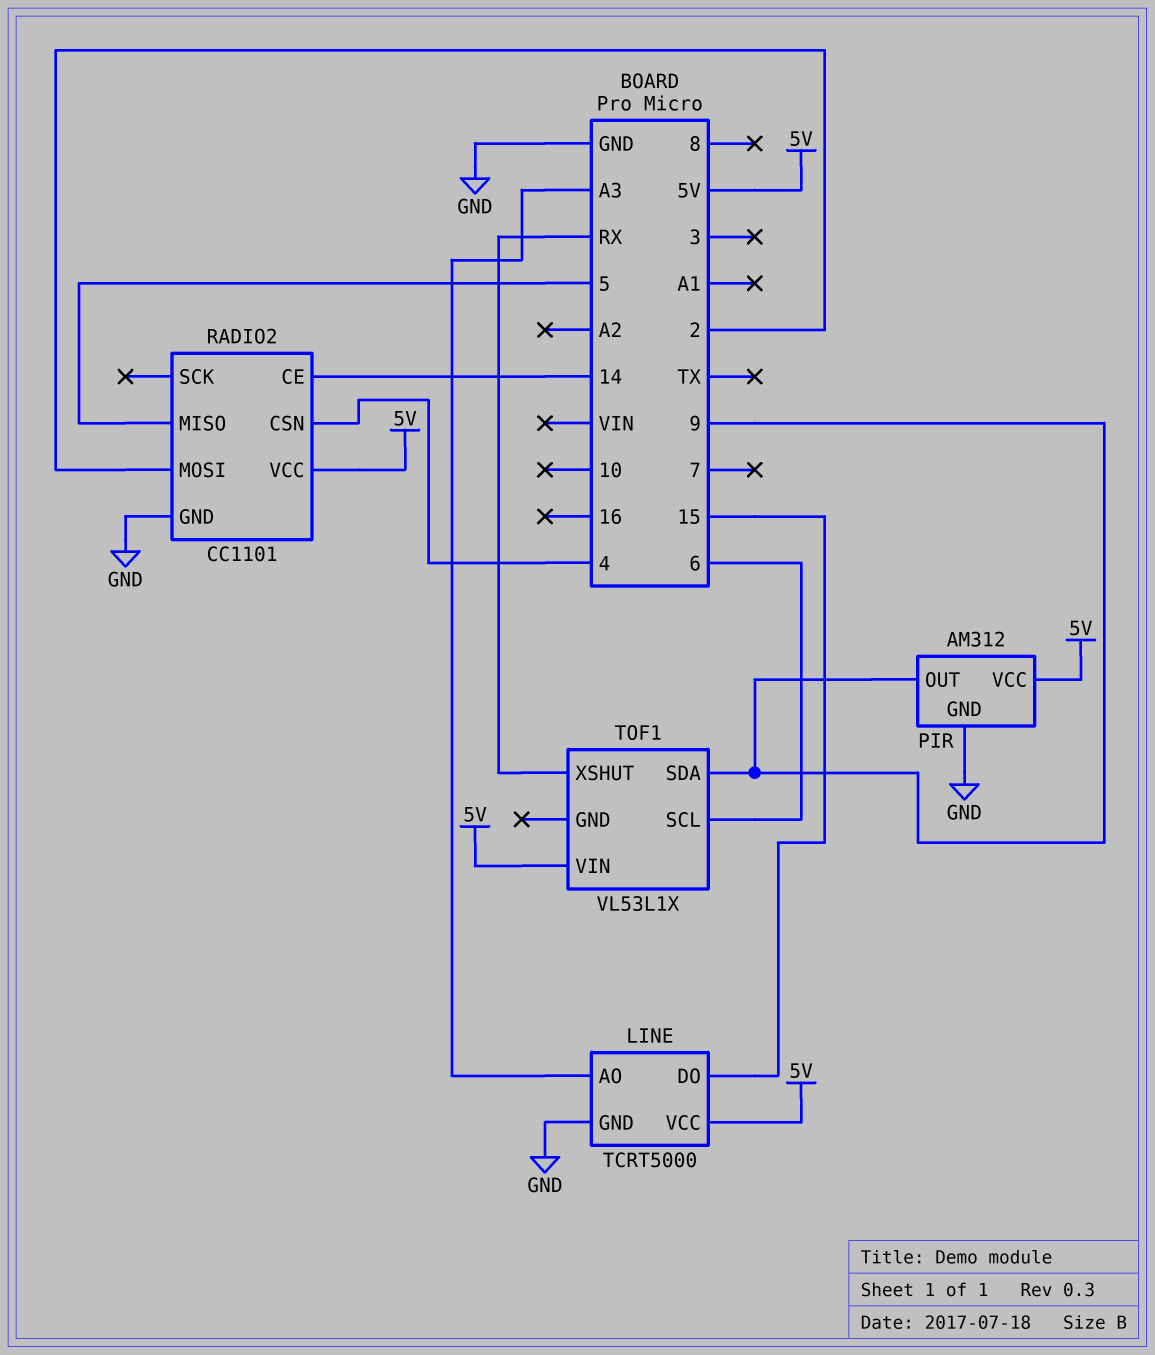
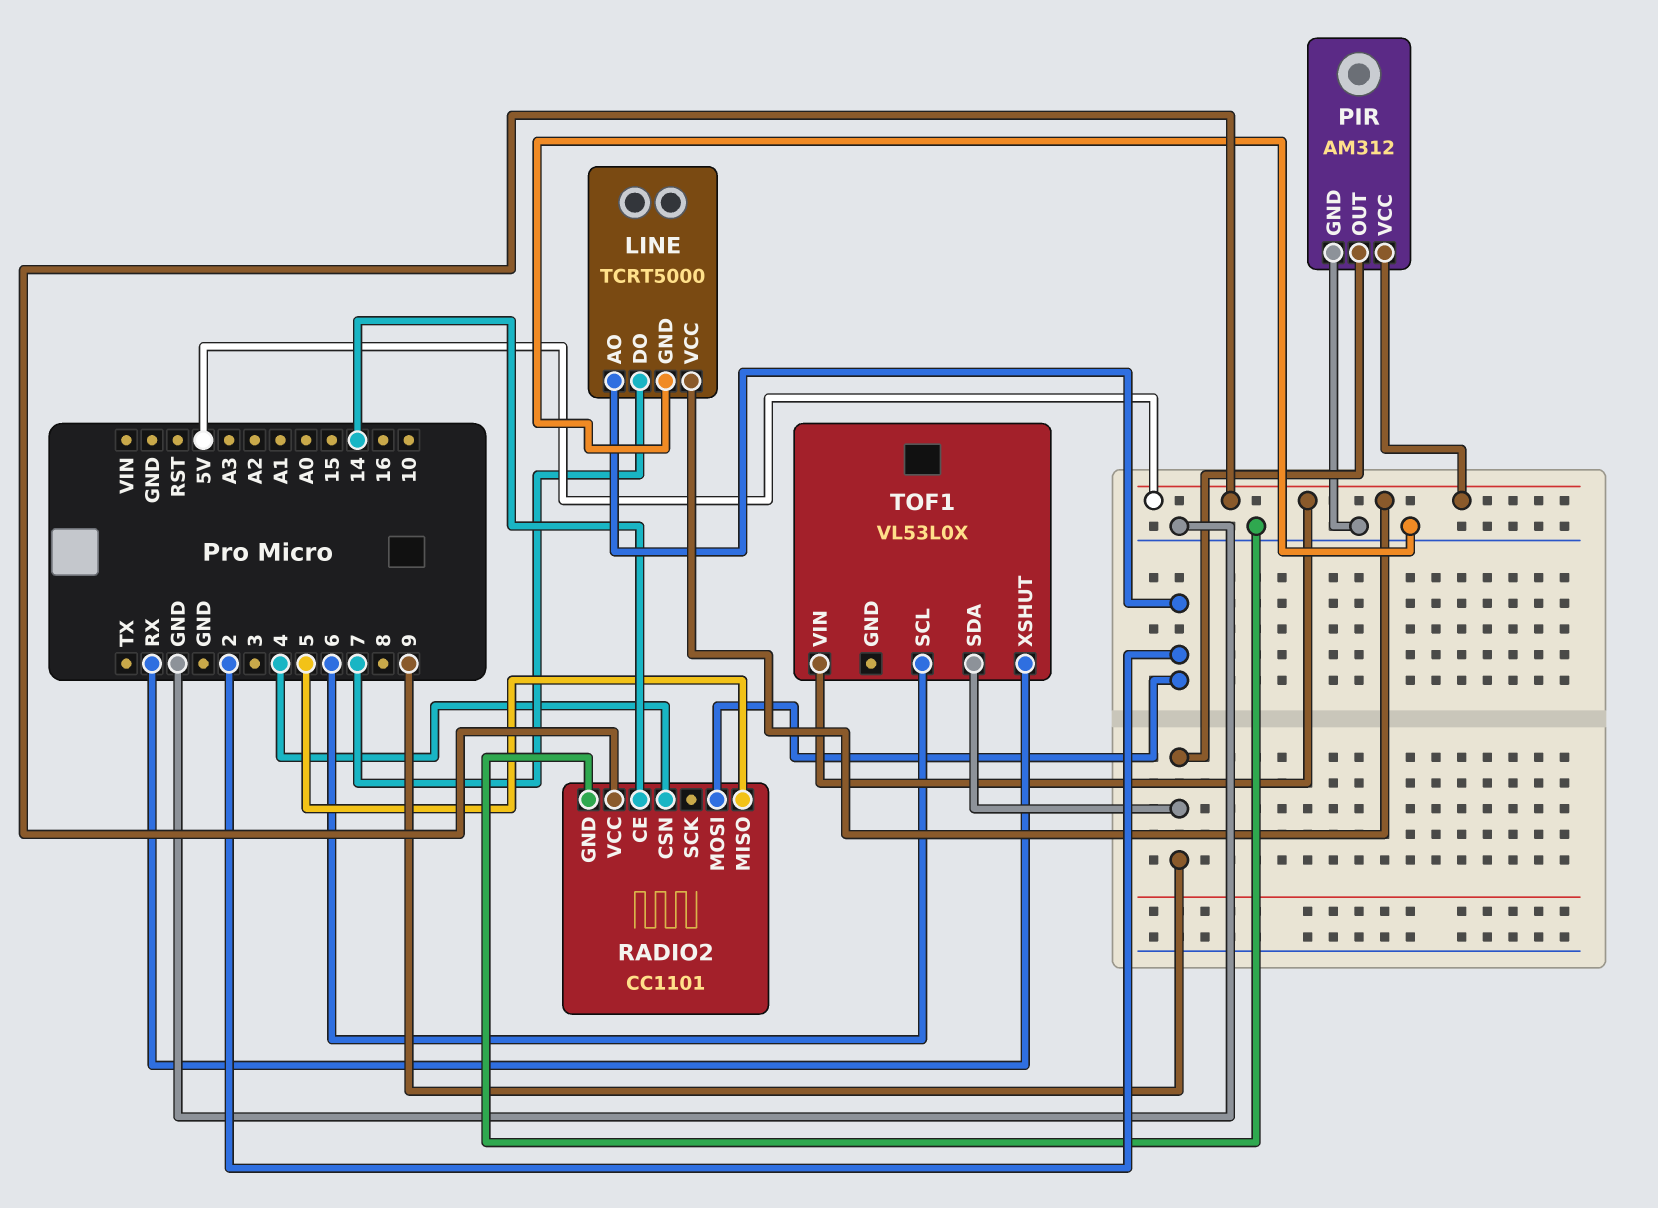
LINE pin AO: A3 -> 2
LINE pin DO: 15 -> 7
TOF1: VL53L1X -> VL53L0X

